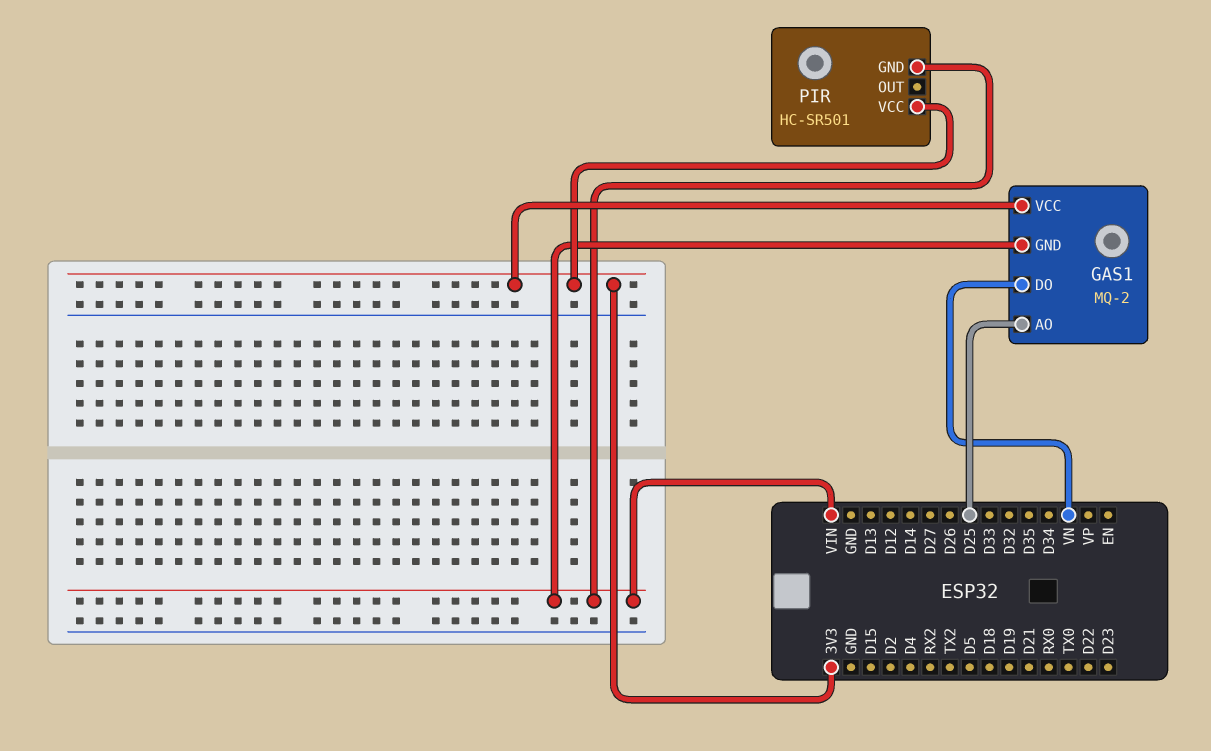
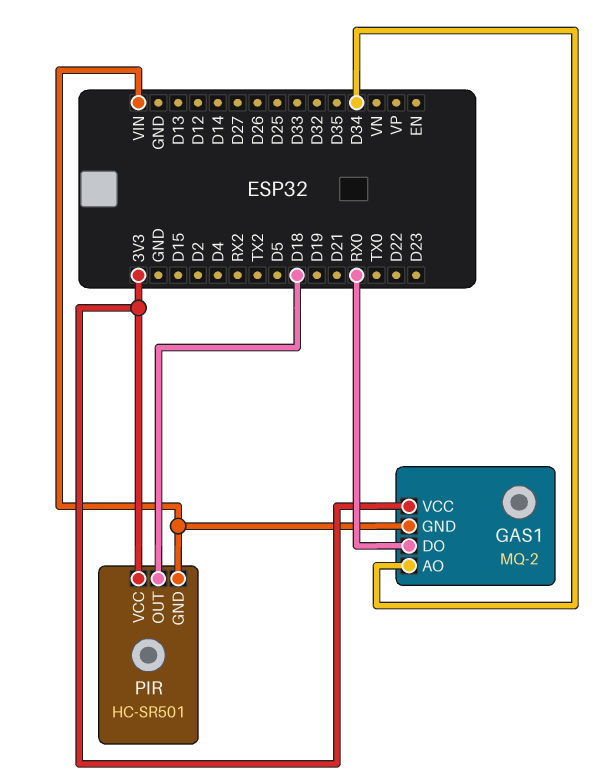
GAS1 pin AO: D25 -> D34
GAS1 pin DO: VN -> RX0
PIR pin OUT: none -> D18

